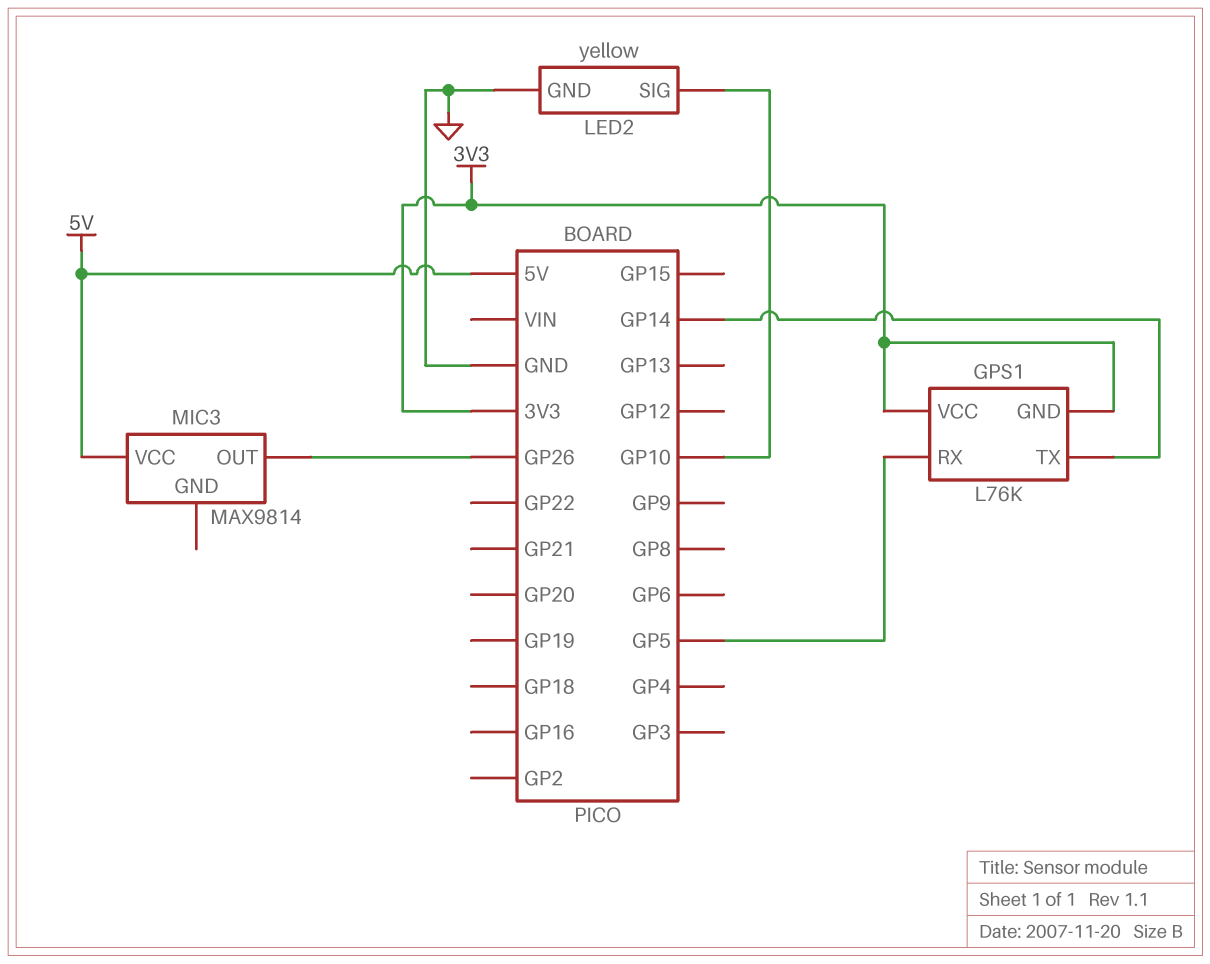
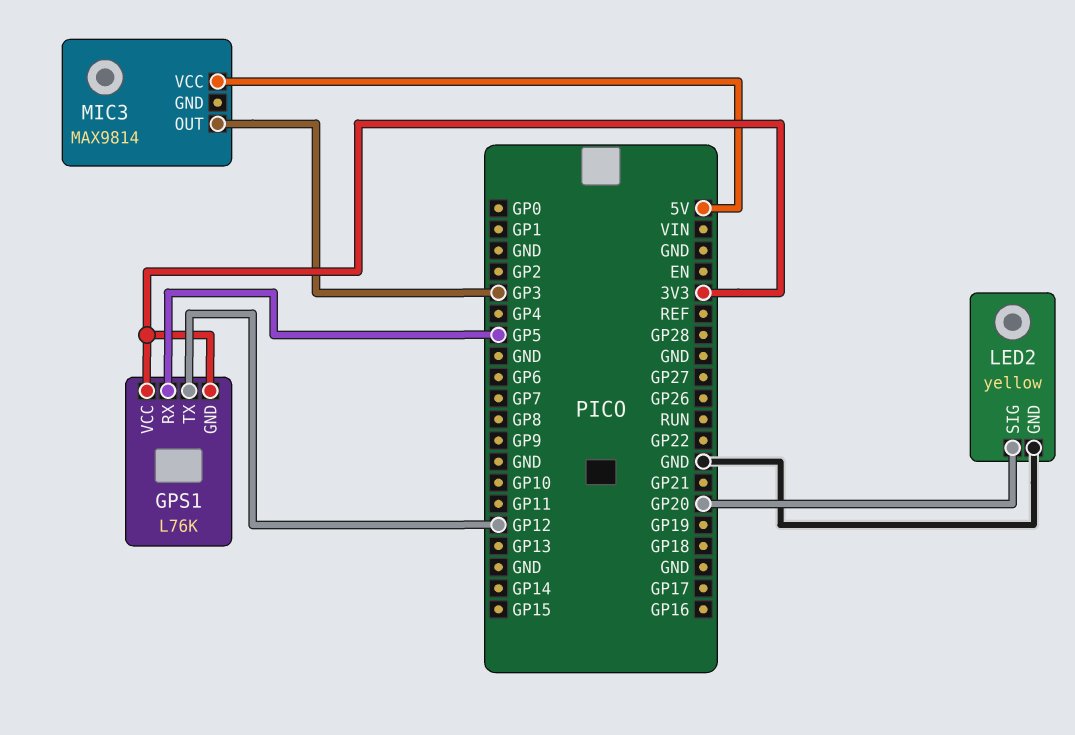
GPS1 pin TX: GP14 -> GP12
LED2 pin SIG: GP10 -> GP20
MIC3 pin OUT: GP26 -> GP3

